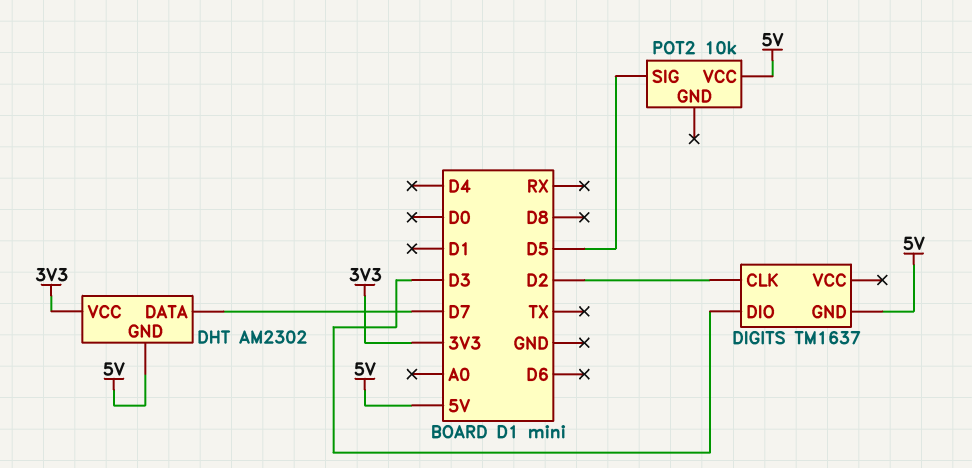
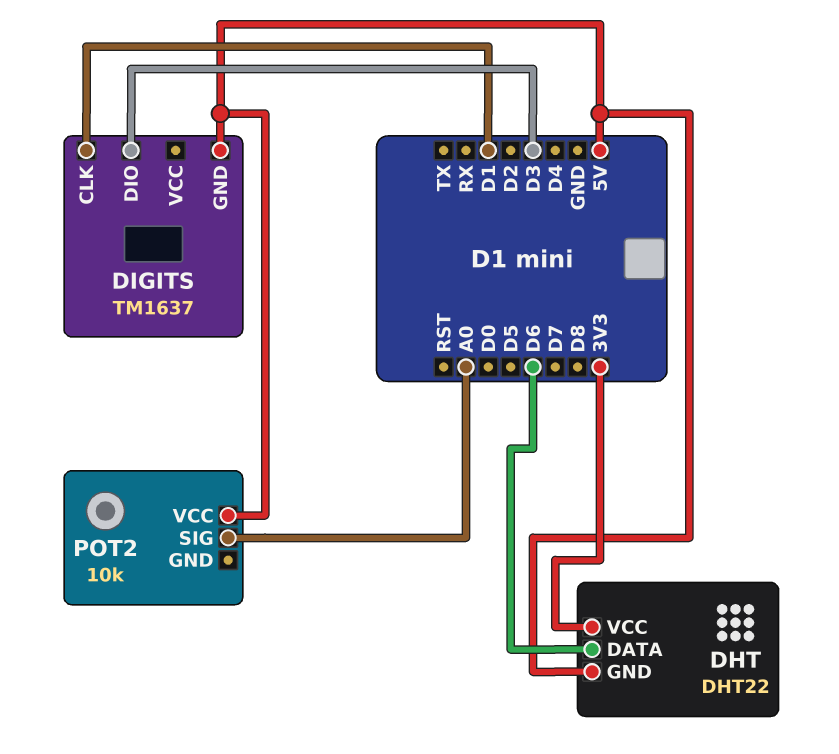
DHT: AM2302 -> DHT22
DHT pin DATA: D7 -> D6
DIGITS pin CLK: D2 -> D1
POT2 pin SIG: D5 -> A0

